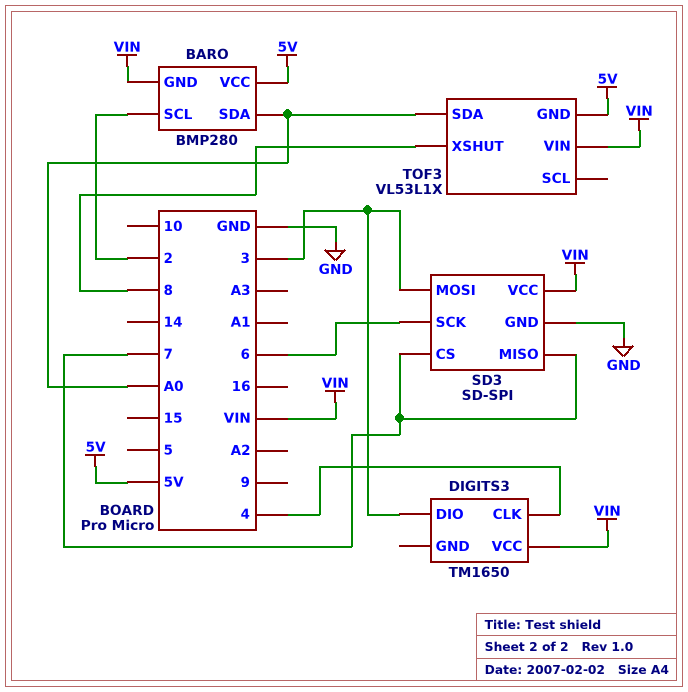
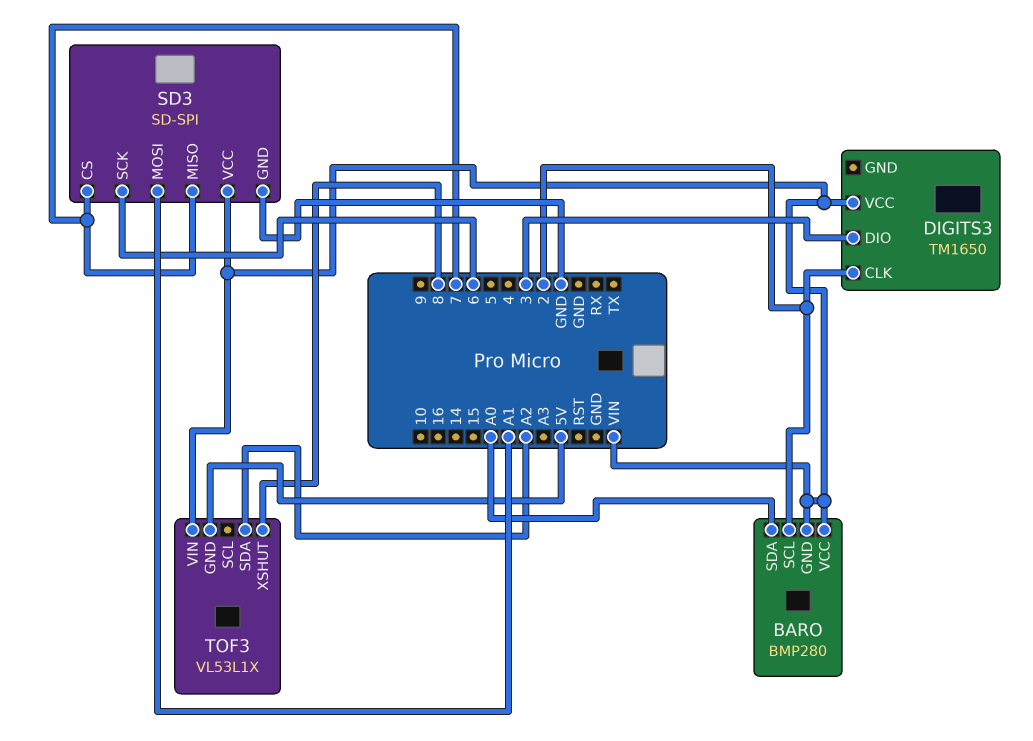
BARO pin VCC: 5V -> VIN
DIGITS3 pin CLK: 4 -> 2
SD3 pin MOSI: 3 -> A1
TOF3 pin SDA: A0 -> A2

